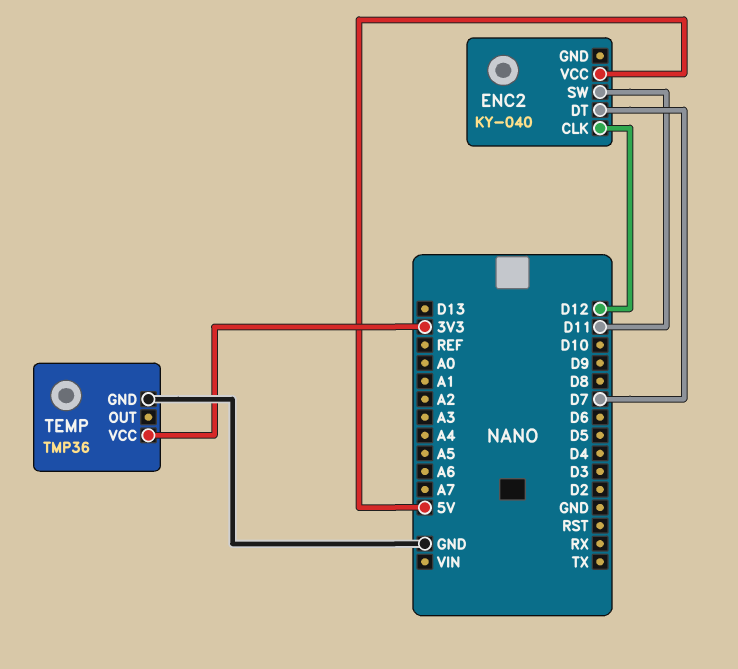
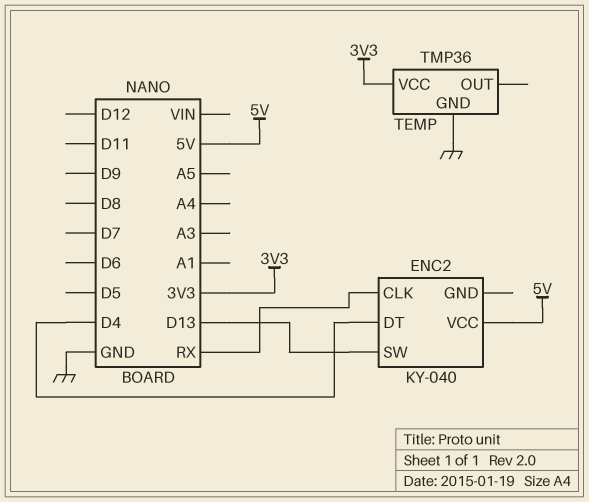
ENC2 pin CLK: D12 -> RX
ENC2 pin DT: D7 -> D4
ENC2 pin SW: D11 -> D13

